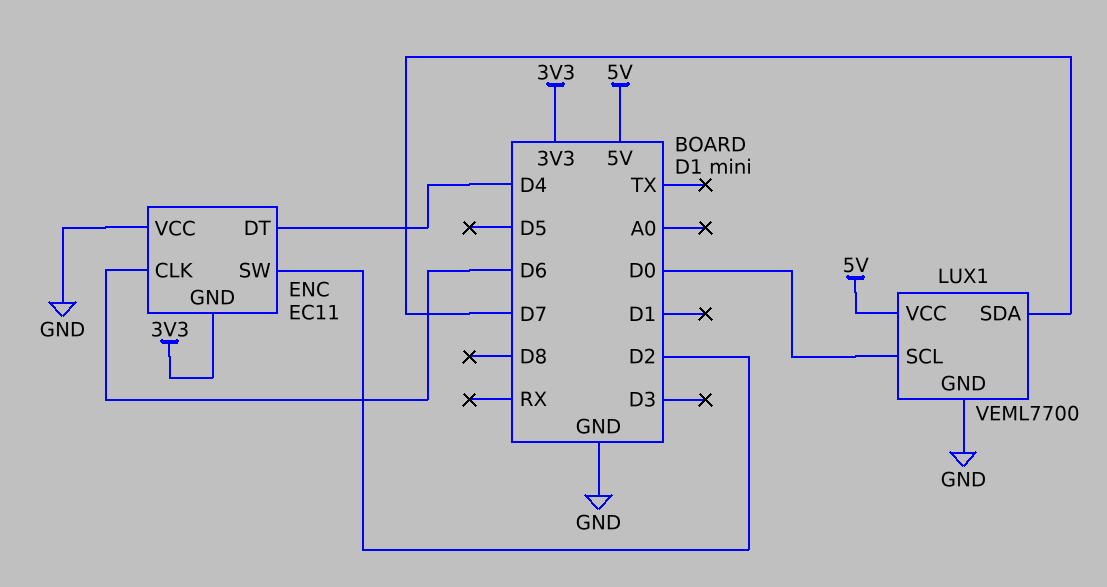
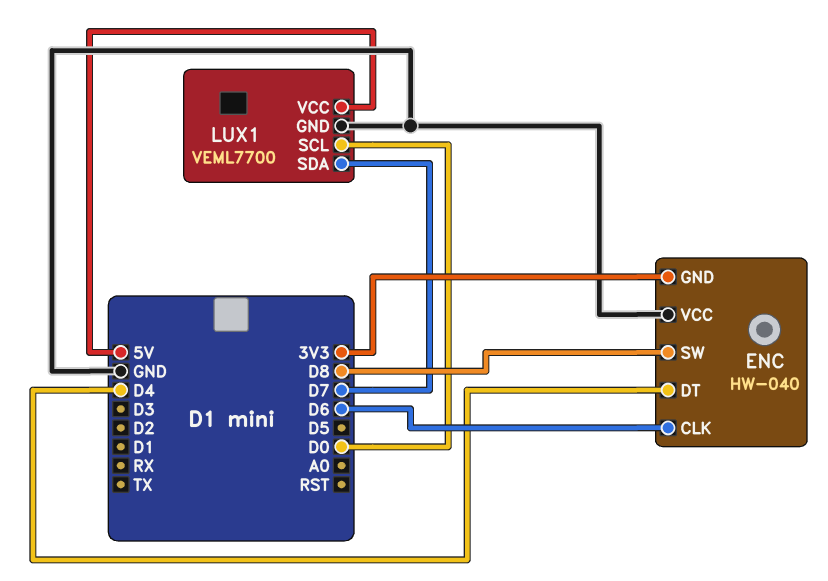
ENC: EC11 -> HW-040
ENC pin SW: D2 -> D8

